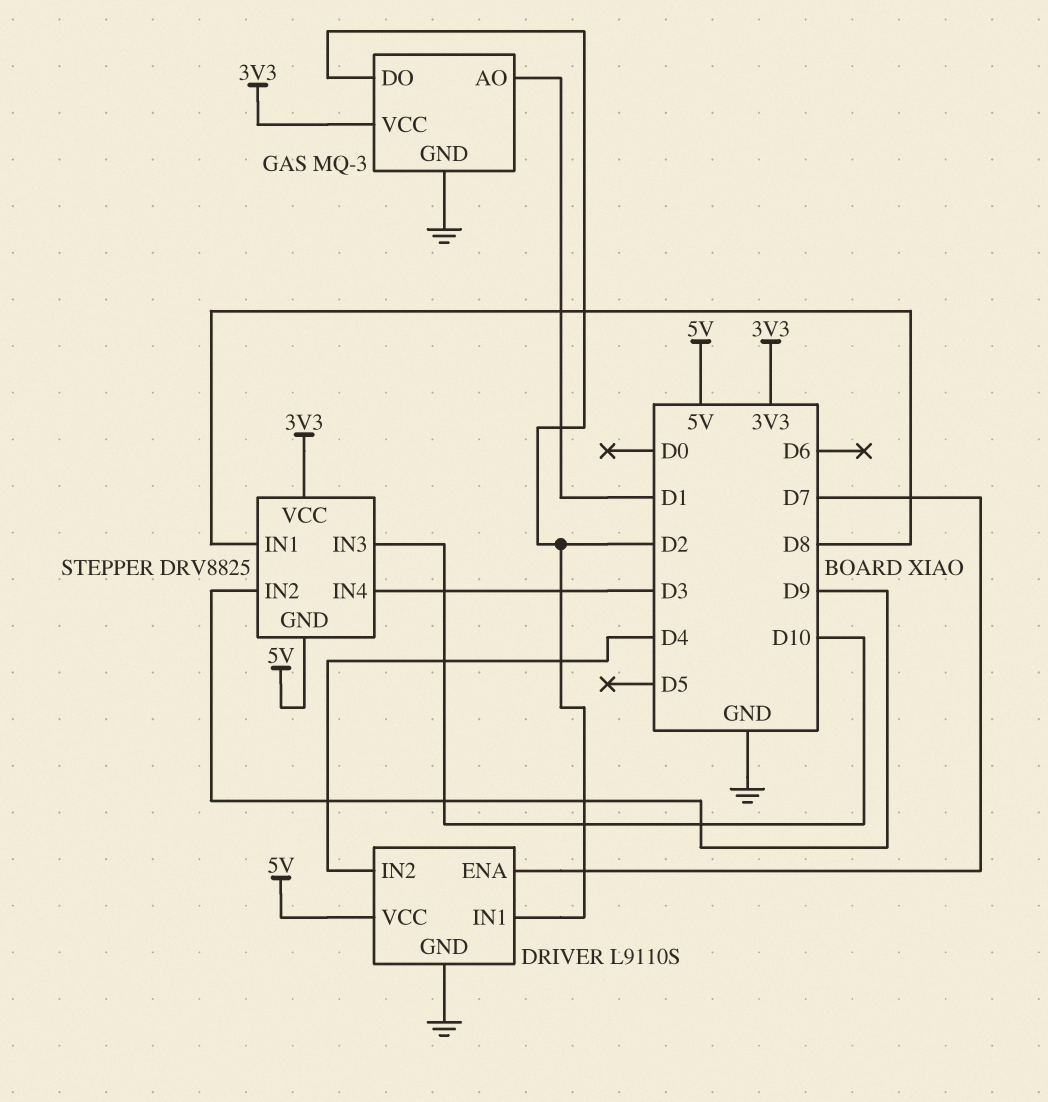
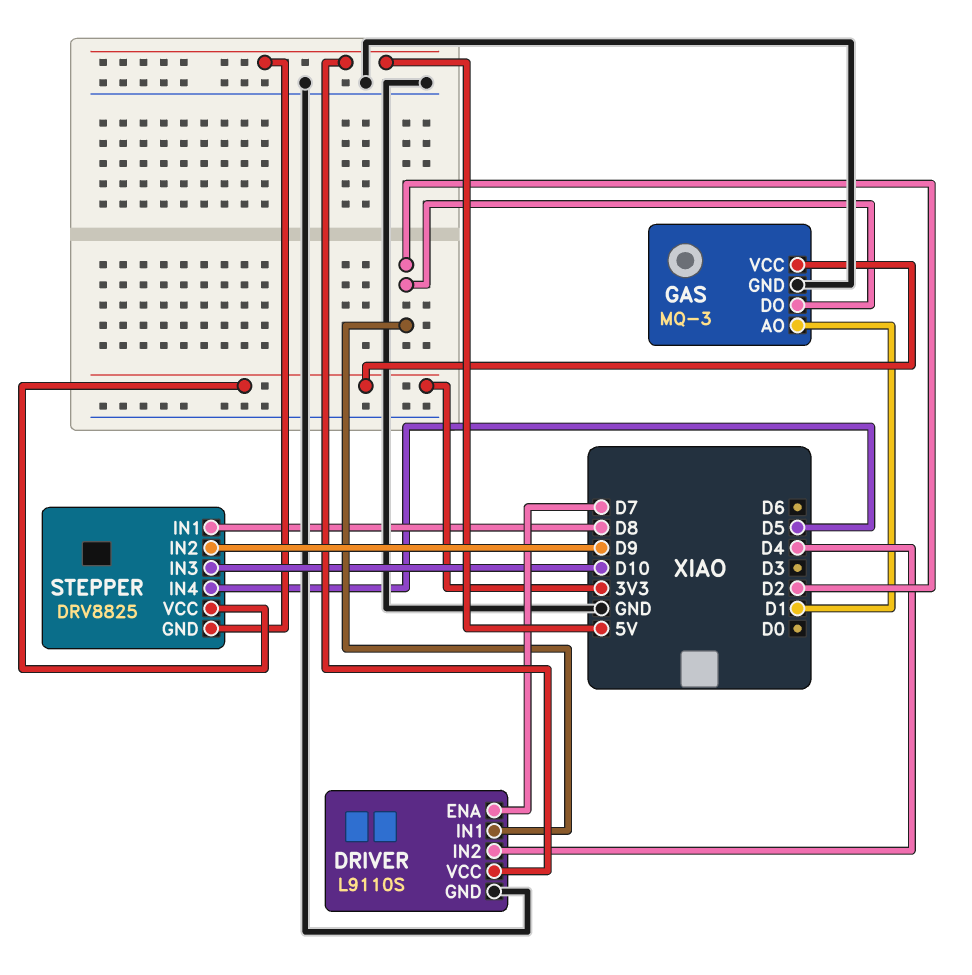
STEPPER pin IN4: D3 -> D5

